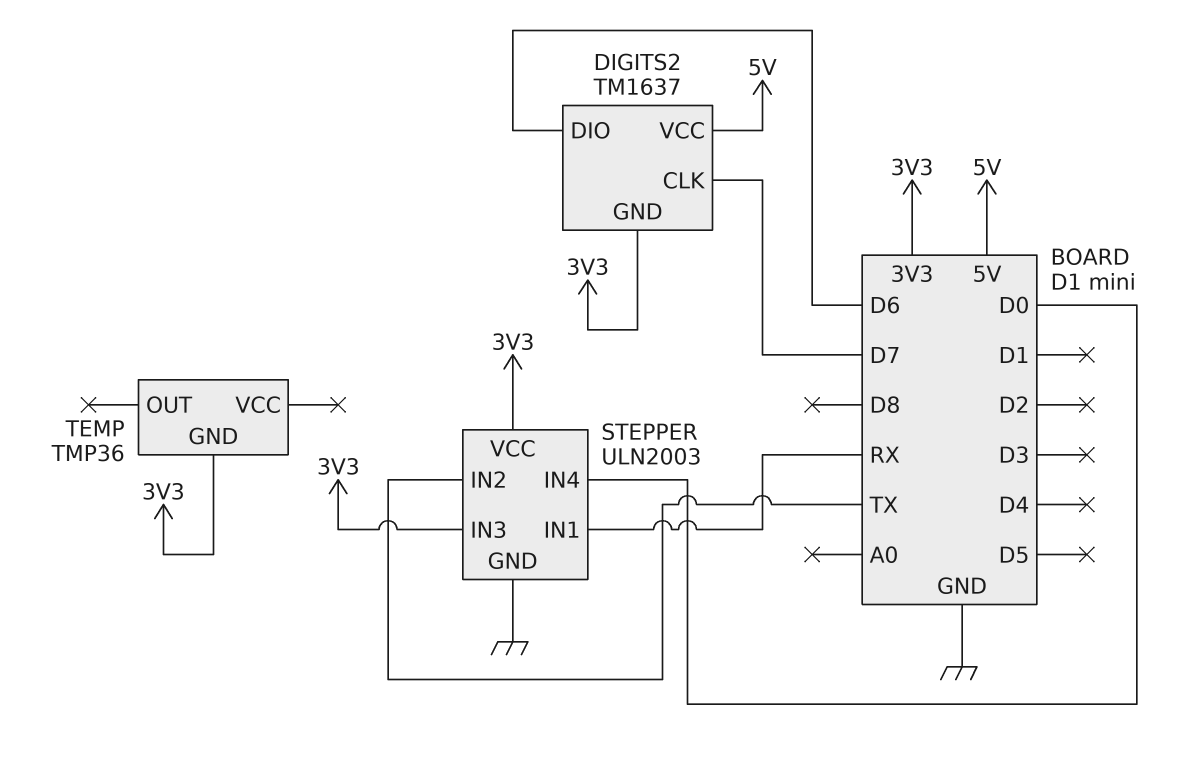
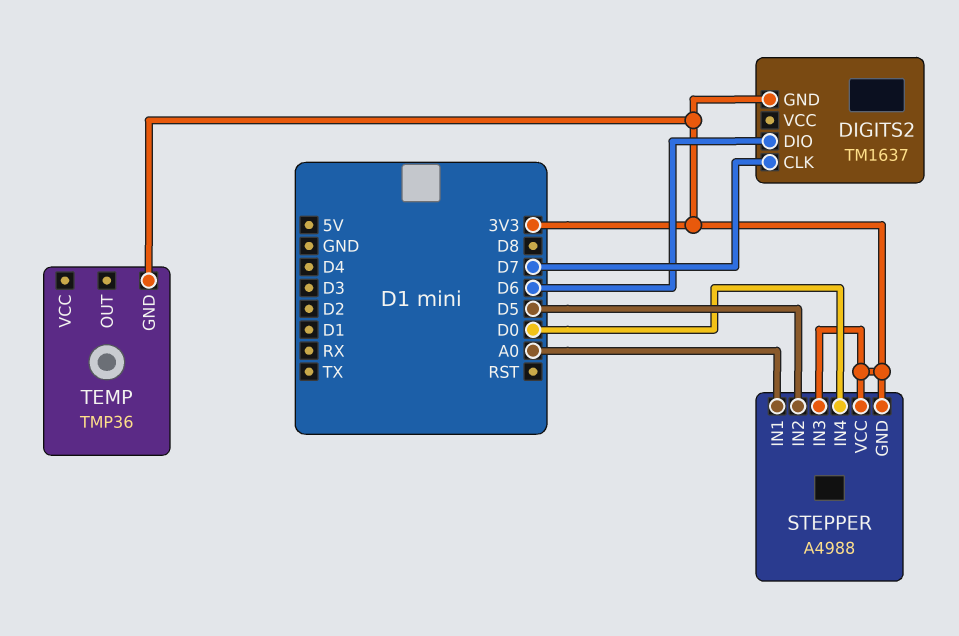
DIGITS2 pin VCC: 5V -> none
STEPPER: ULN2003 -> A4988
STEPPER pin GND: GND -> 3V3
STEPPER pin IN1: RX -> A0
STEPPER pin IN2: TX -> D5

